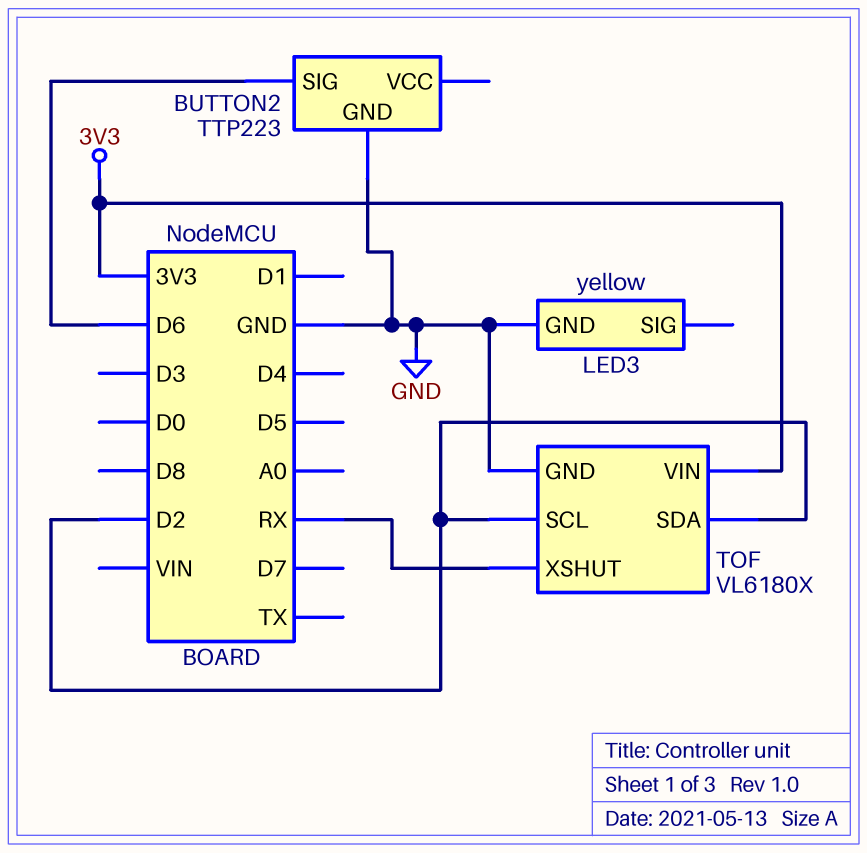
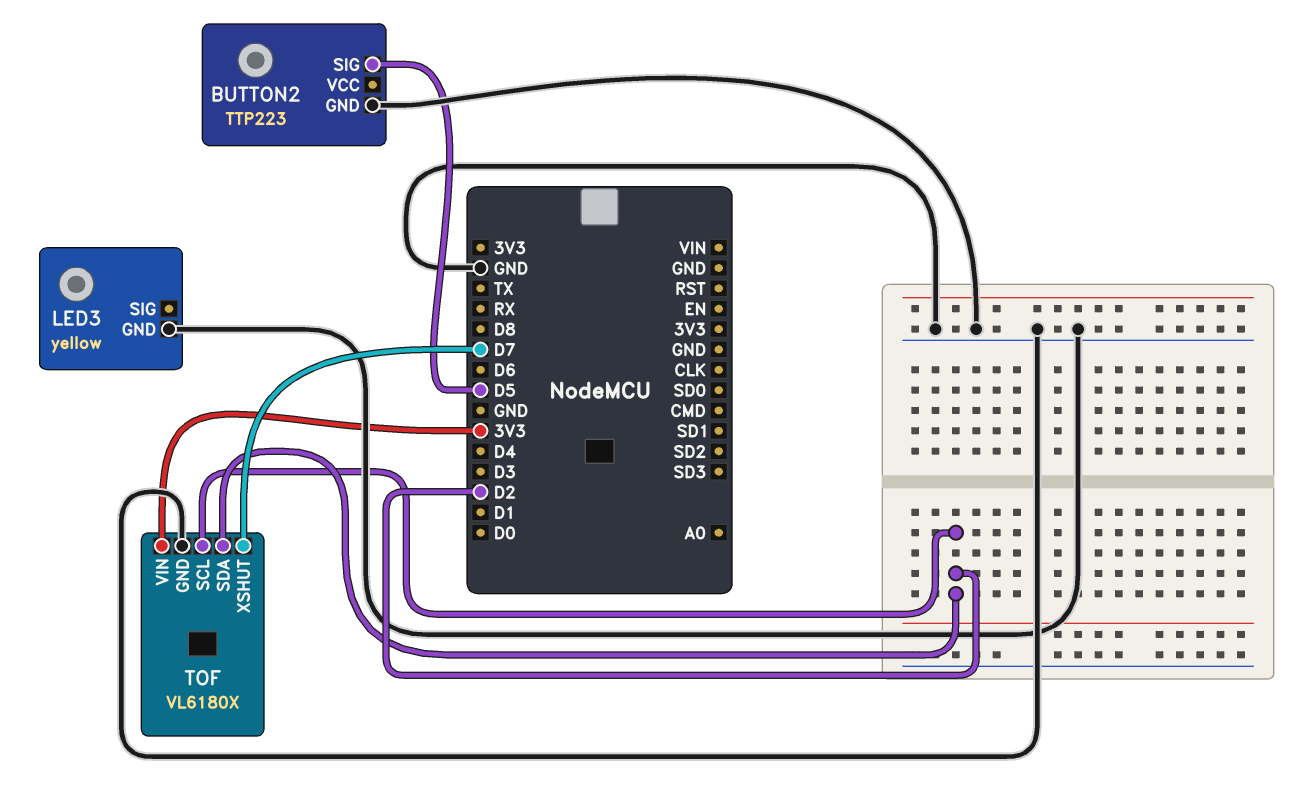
BUTTON2 pin SIG: D6 -> D5
TOF pin XSHUT: RX -> D7

